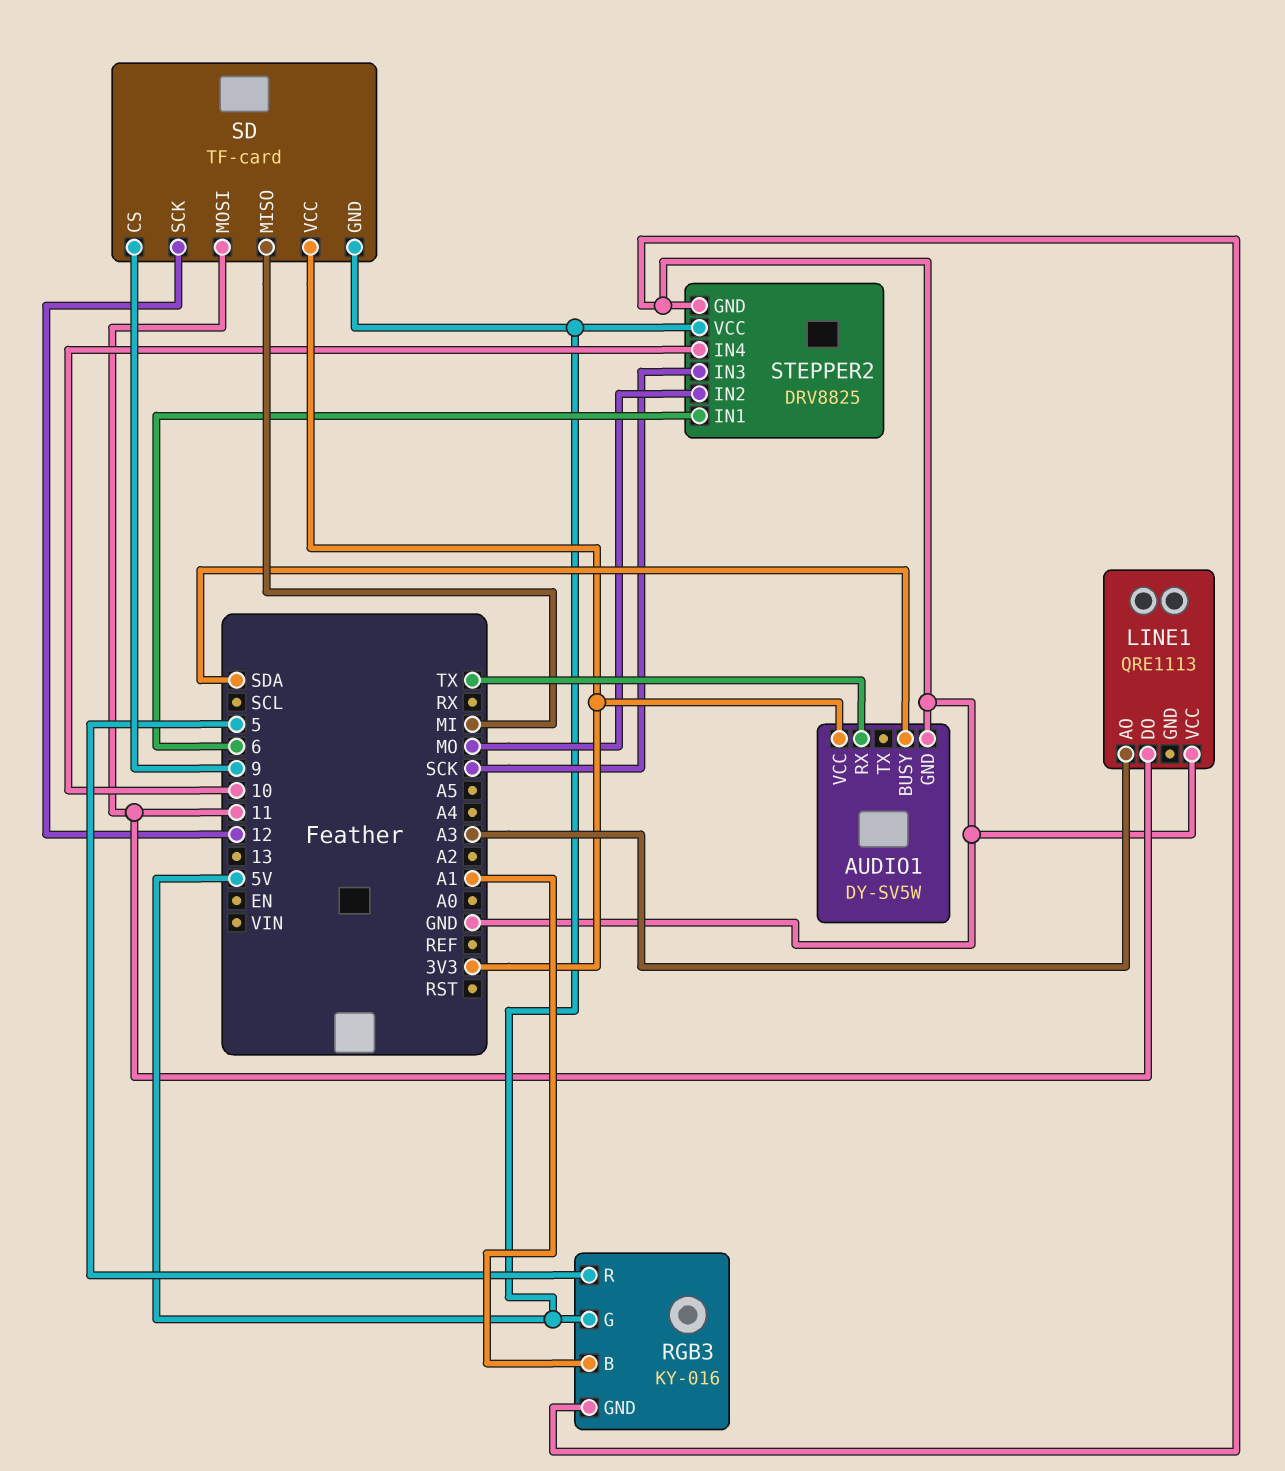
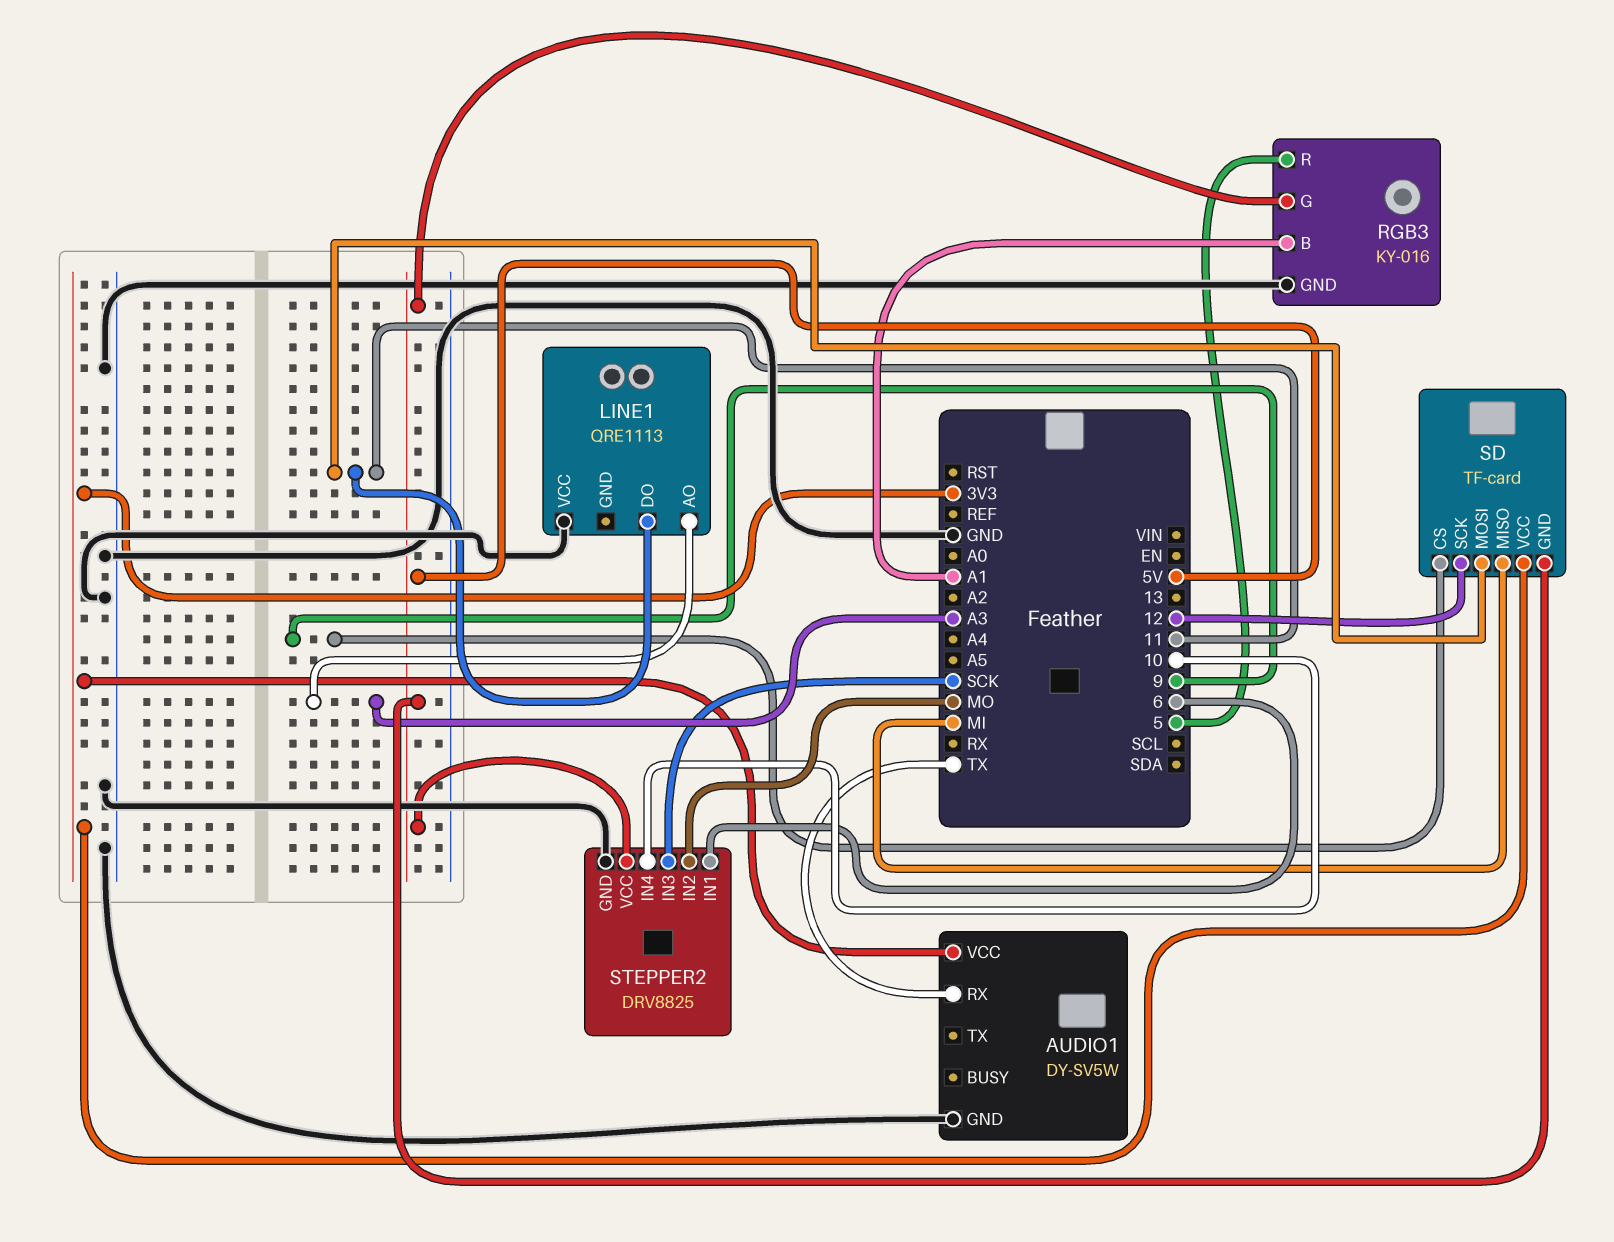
AUDIO1 pin BUSY: SDA -> none

